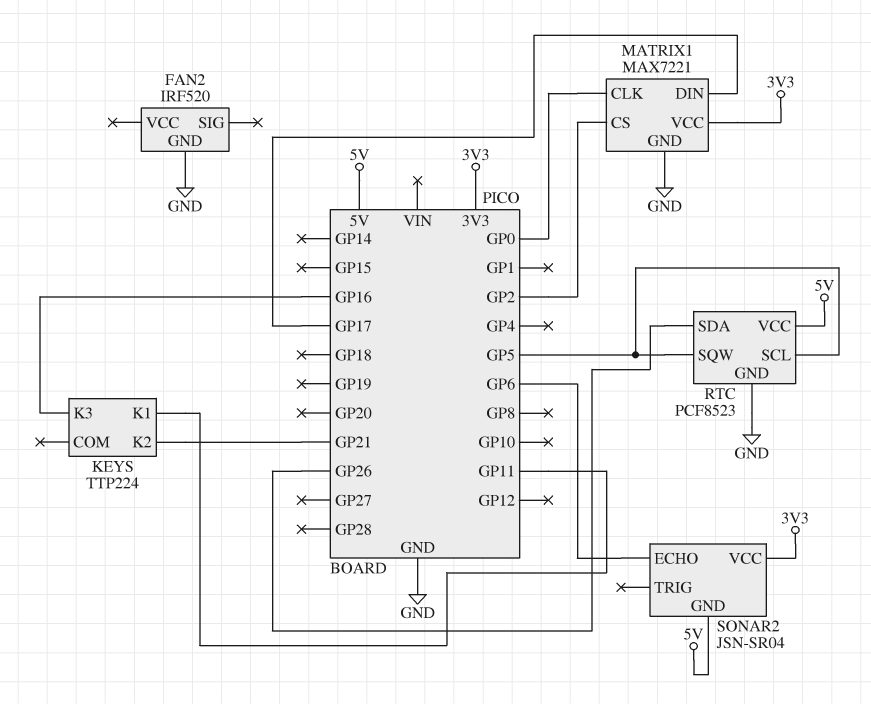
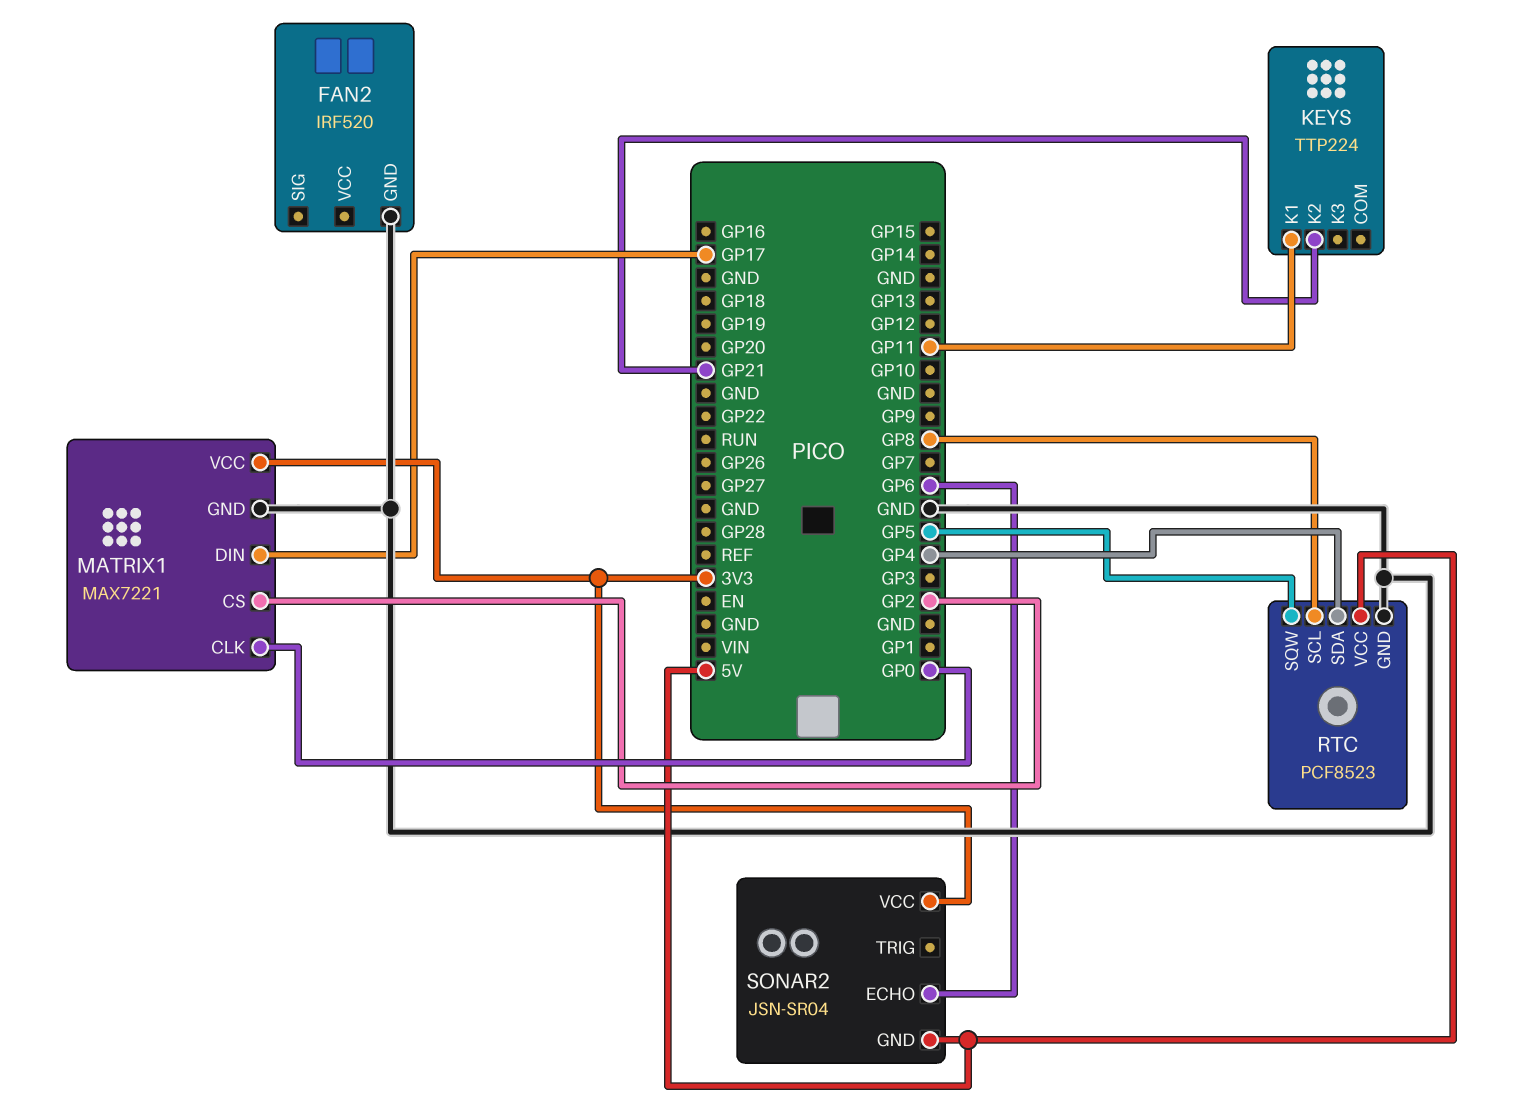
KEYS pin K3: GP16 -> none
RTC pin SCL: GP5 -> GP8
RTC pin SDA: GP26 -> GP4

